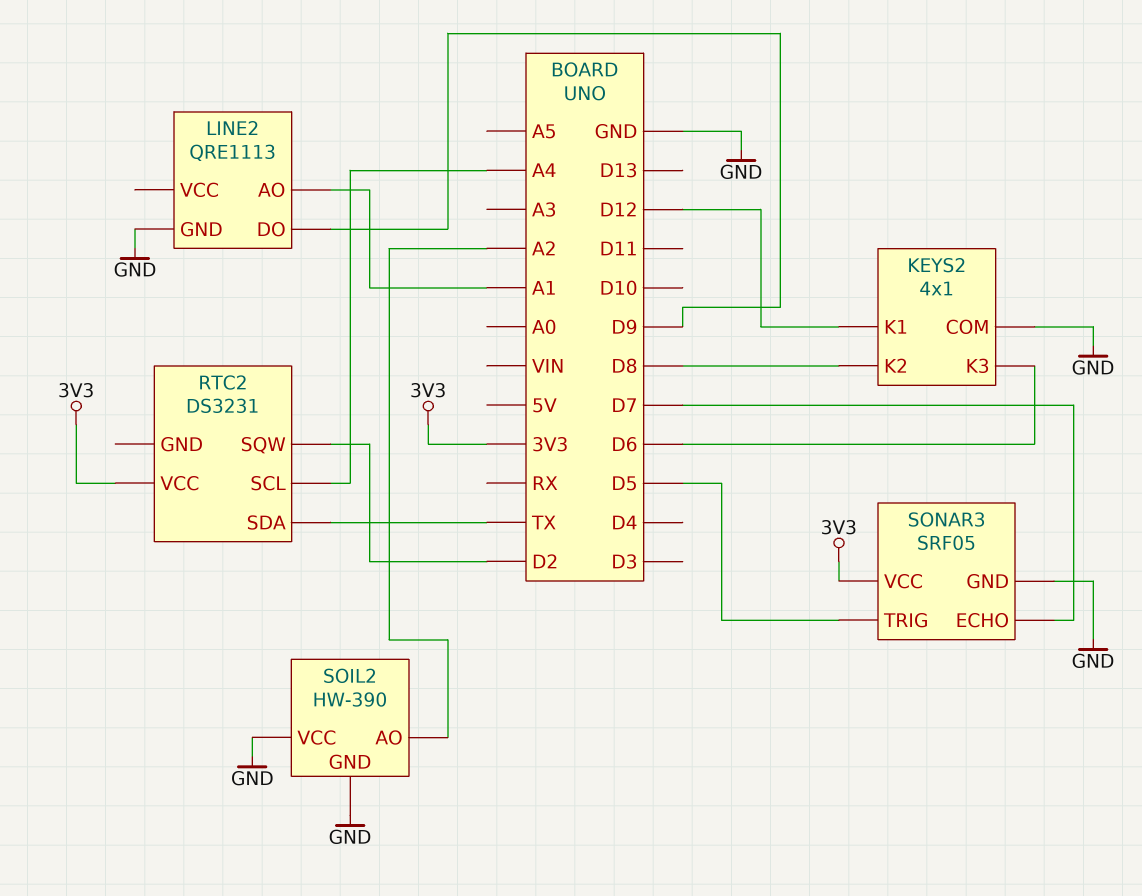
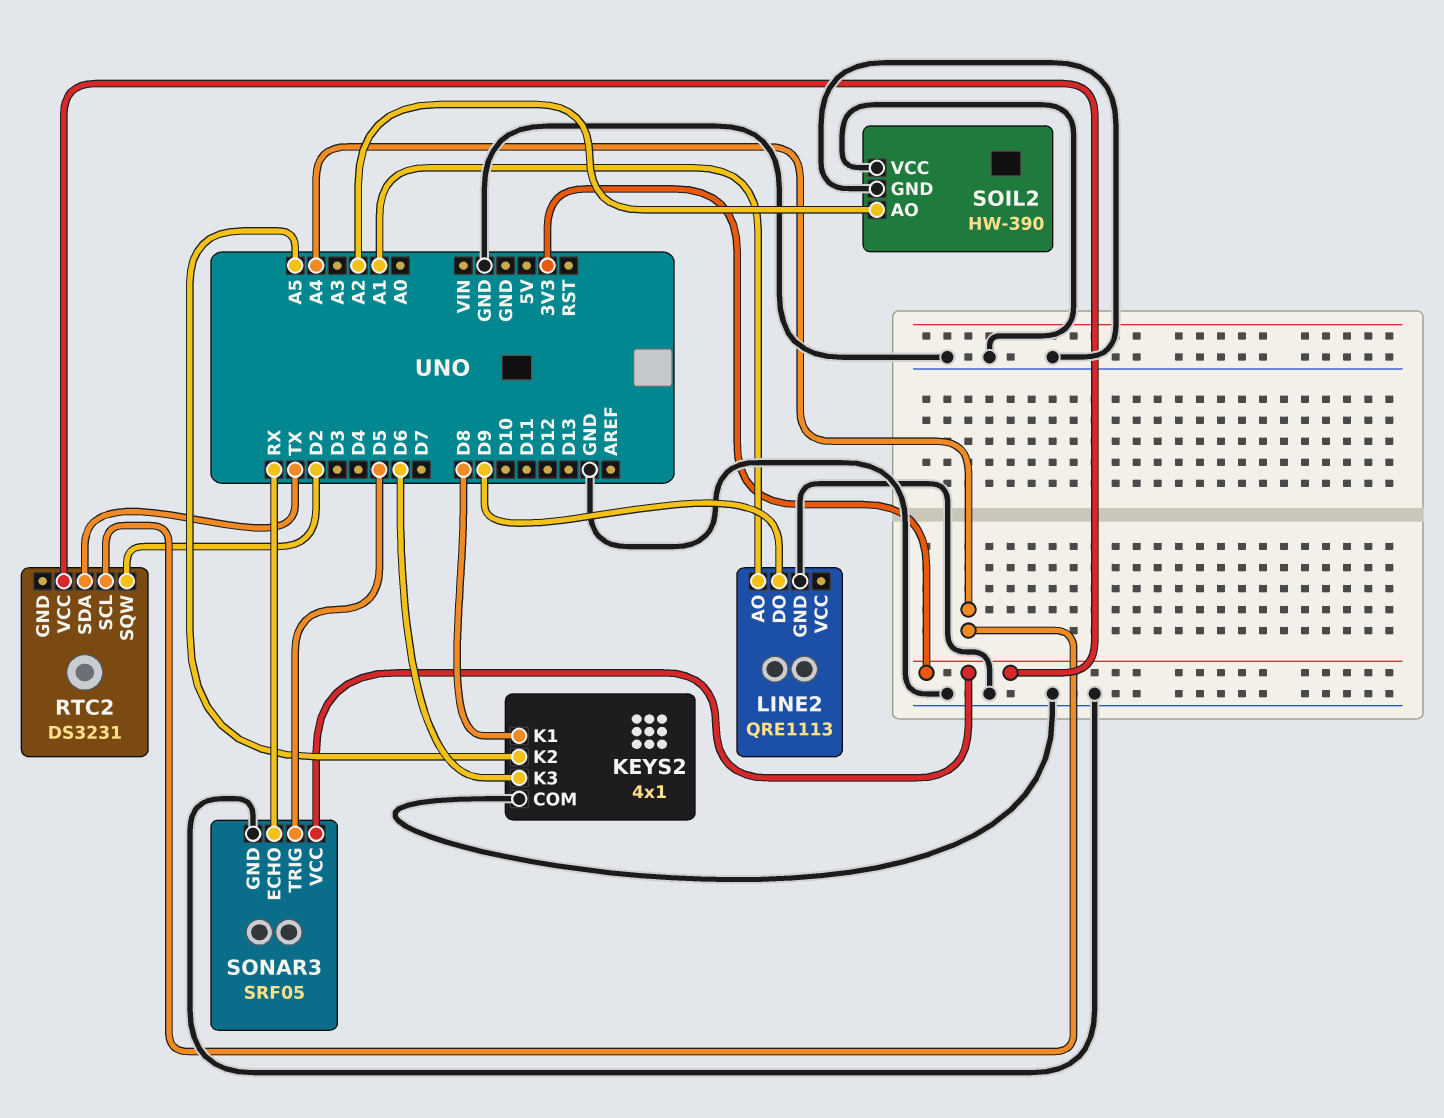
KEYS2 pin K1: D12 -> D8
KEYS2 pin K2: D8 -> A5
SONAR3 pin ECHO: D7 -> RX

